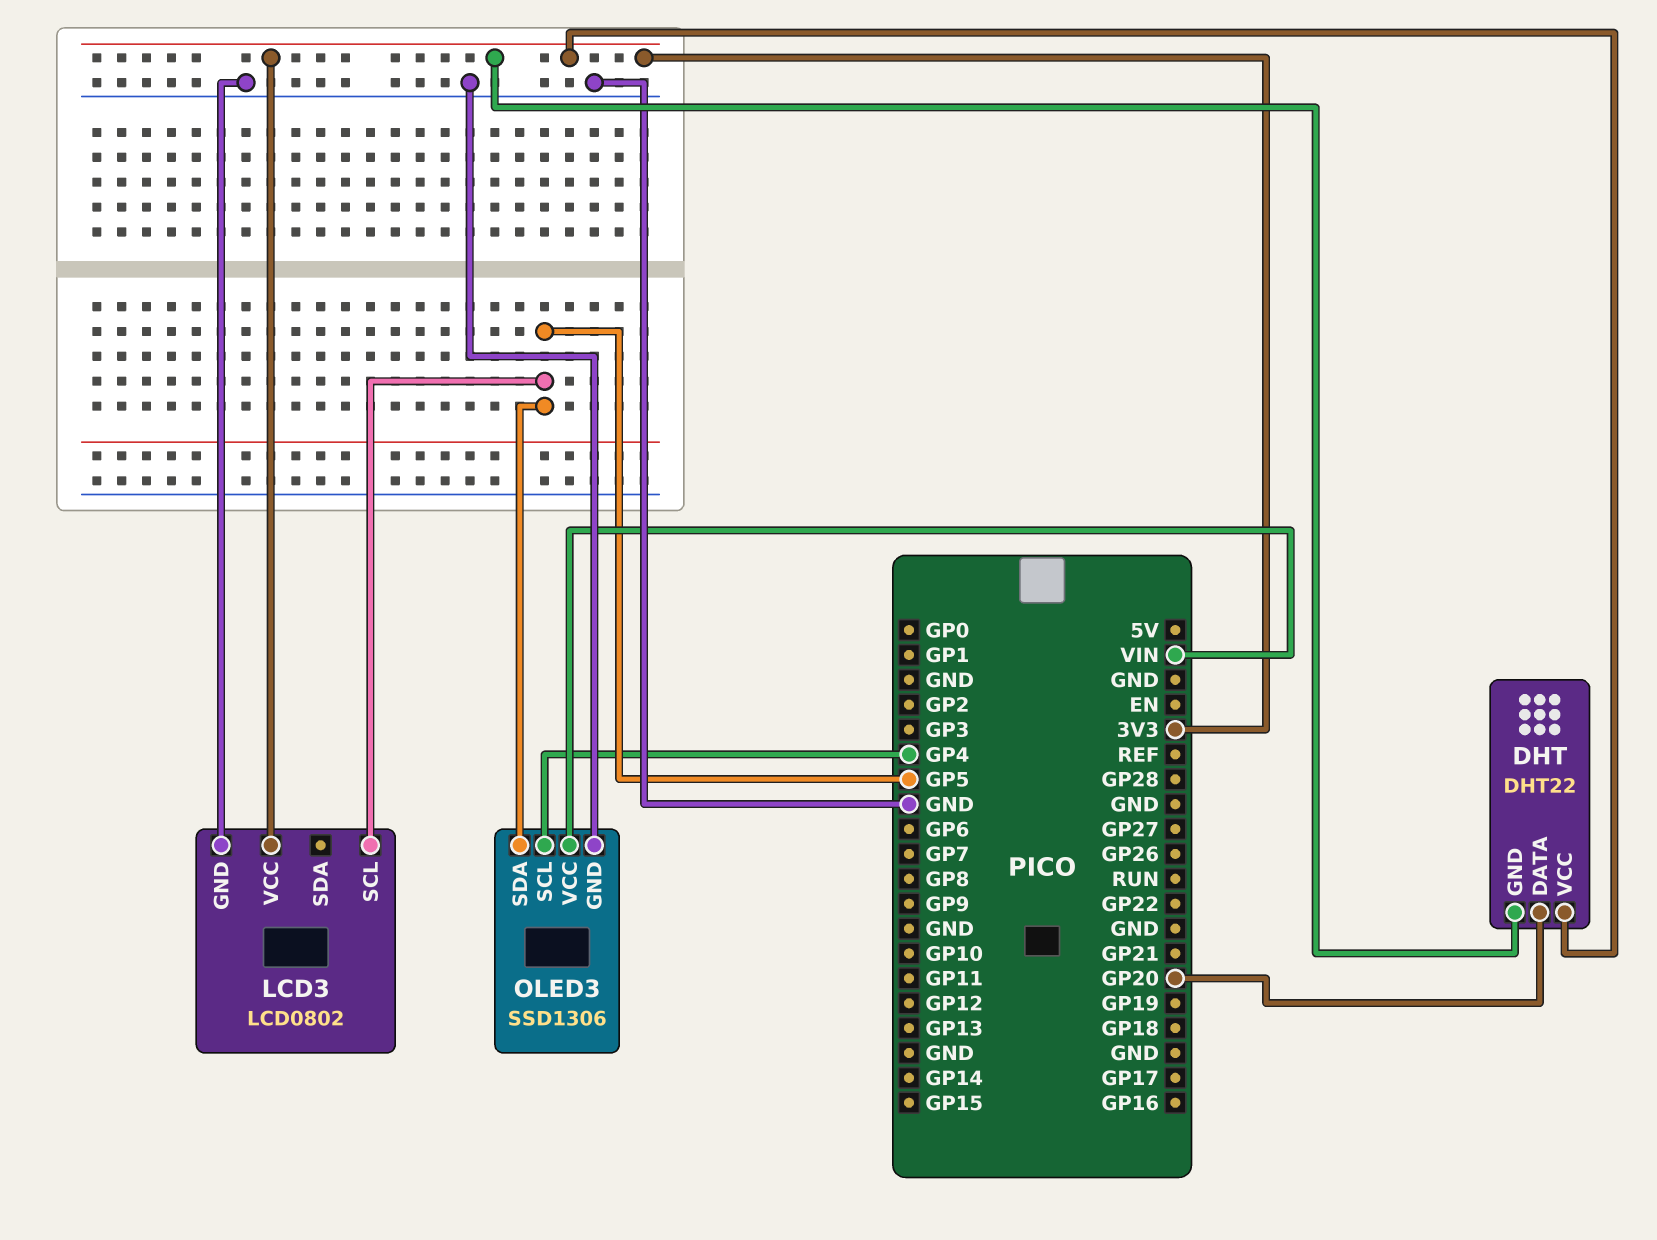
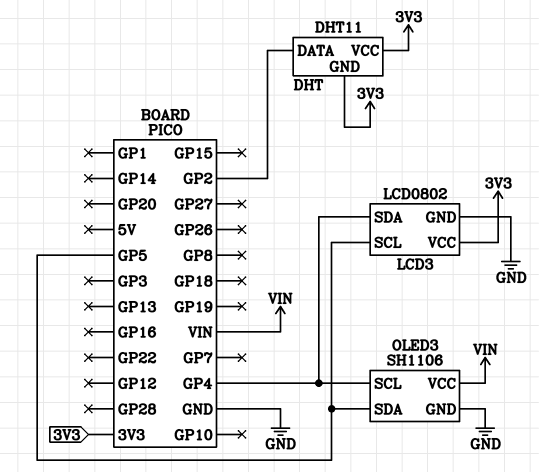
DHT: DHT22 -> DHT11
DHT pin DATA: GP20 -> GP2
LCD3 pin SDA: none -> GP4
OLED3: SSD1306 -> SH1106

